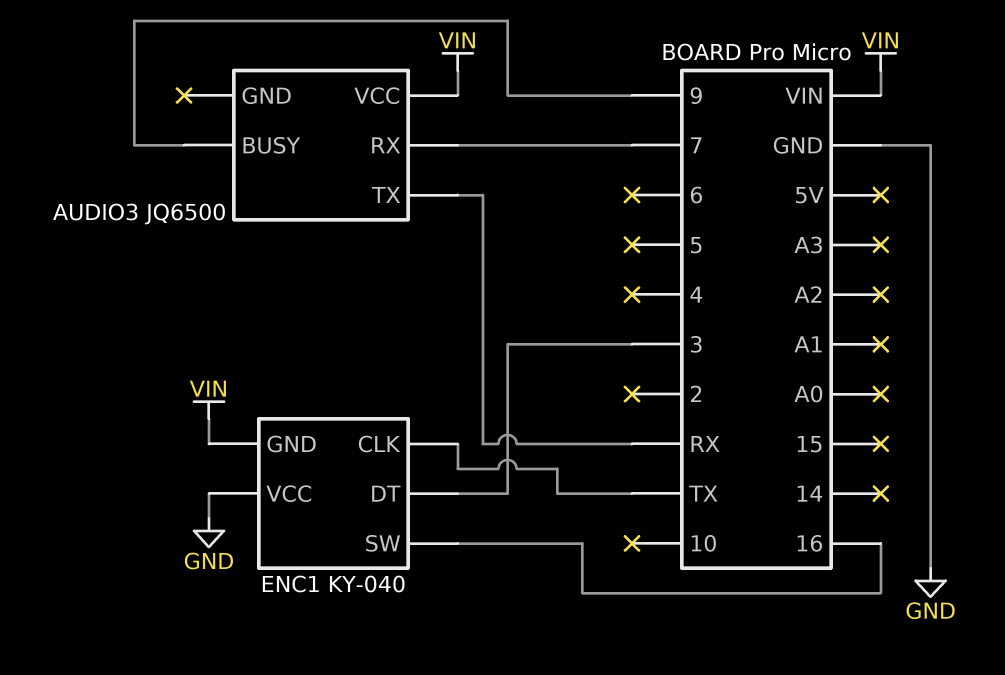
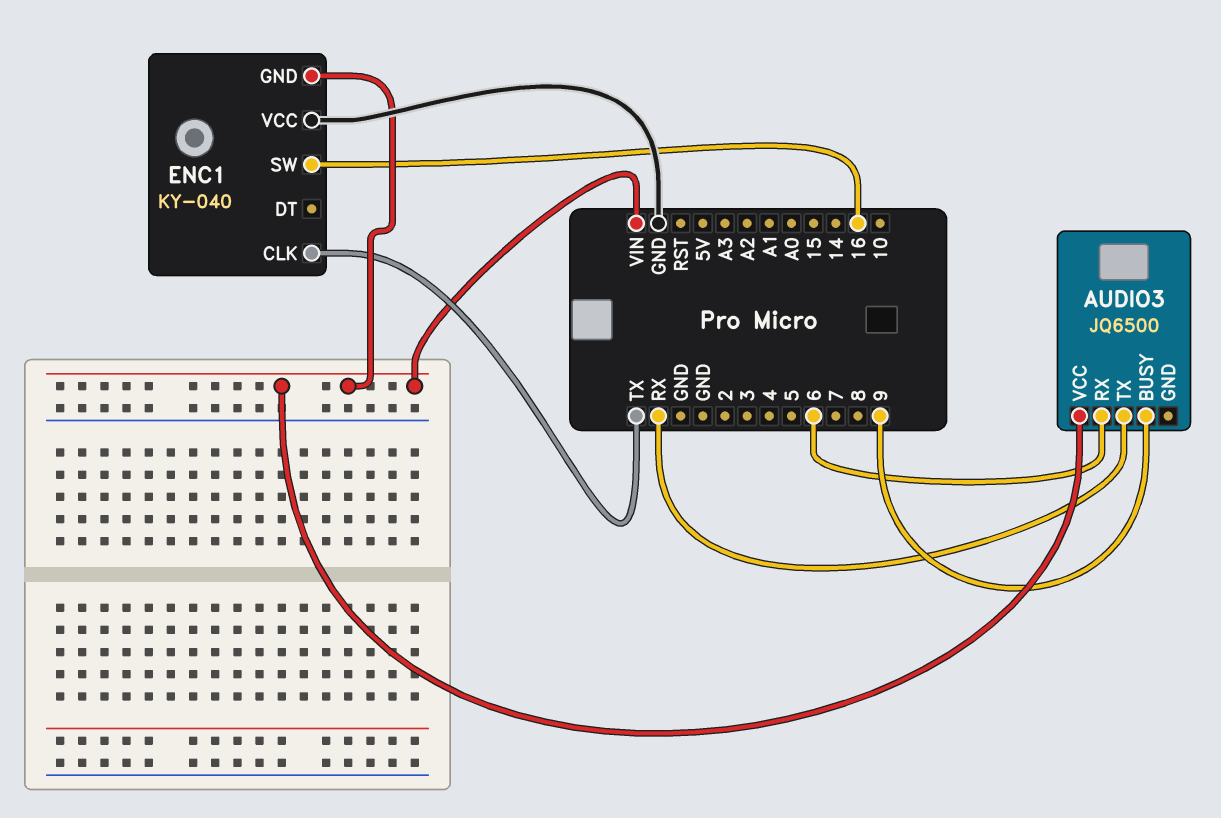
AUDIO3 pin RX: 7 -> 6
ENC1 pin DT: 3 -> none

